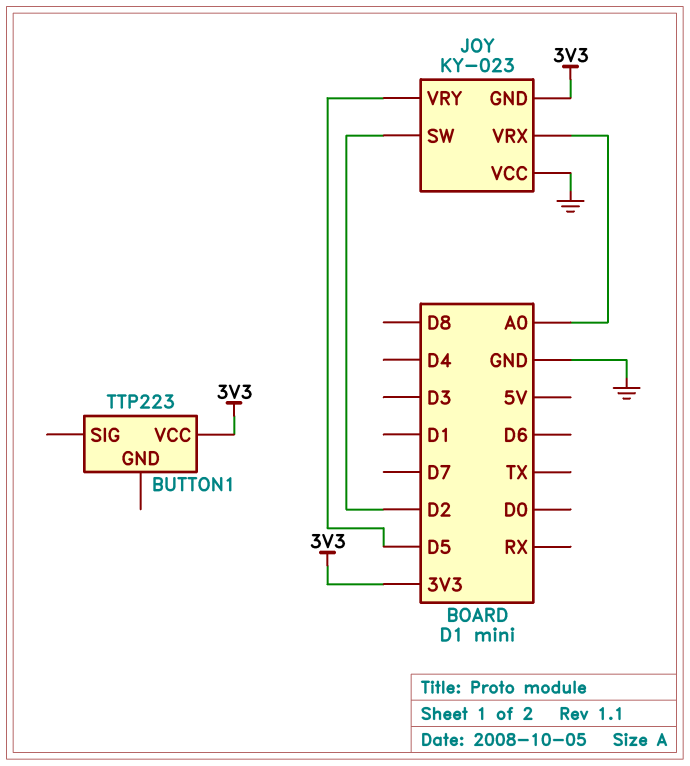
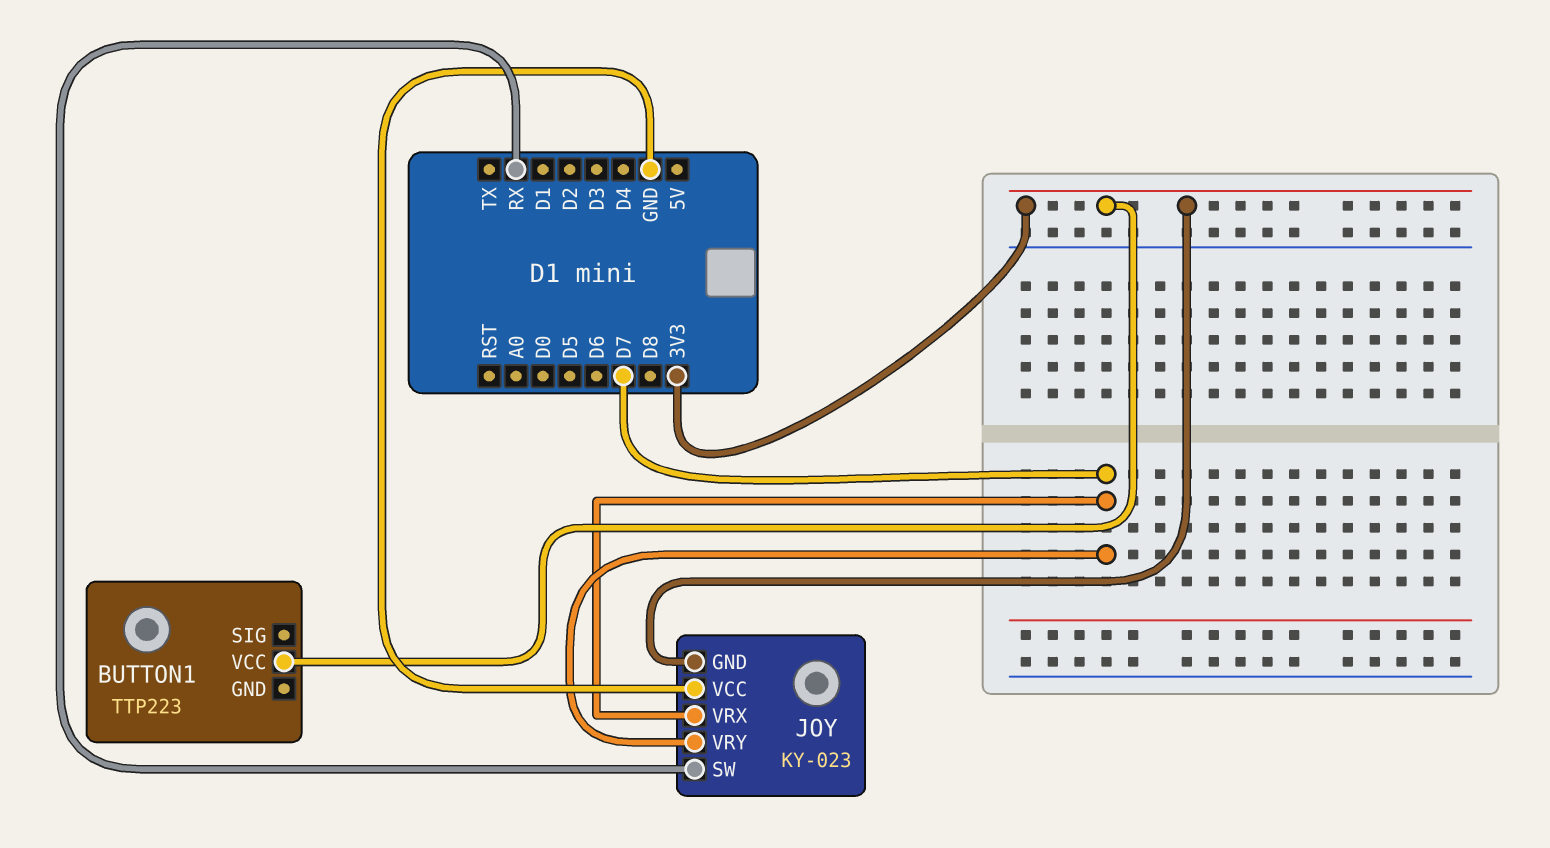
JOY pin SW: D2 -> RX
JOY pin VRX: A0 -> D7
JOY pin VRY: D5 -> D7

